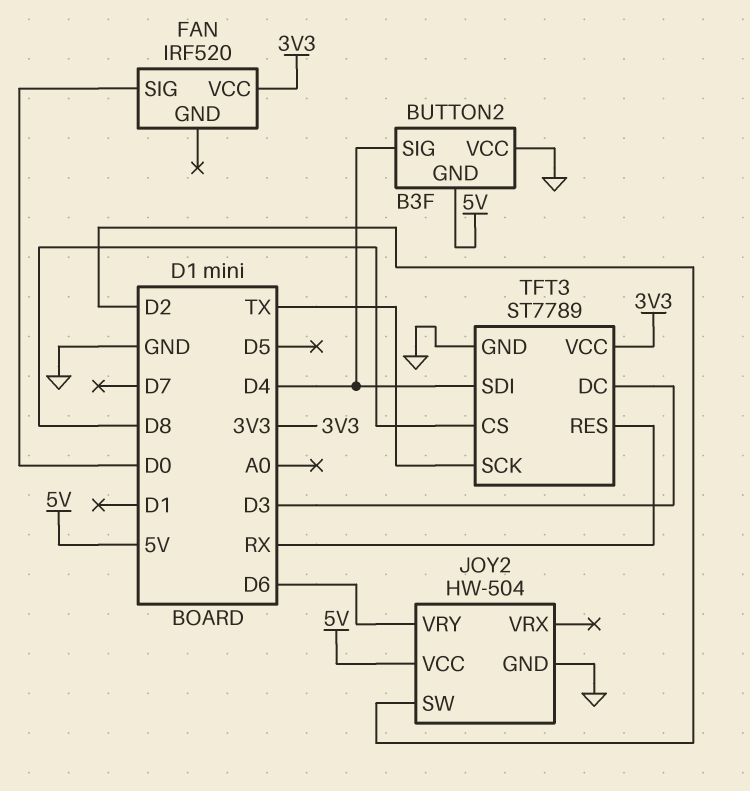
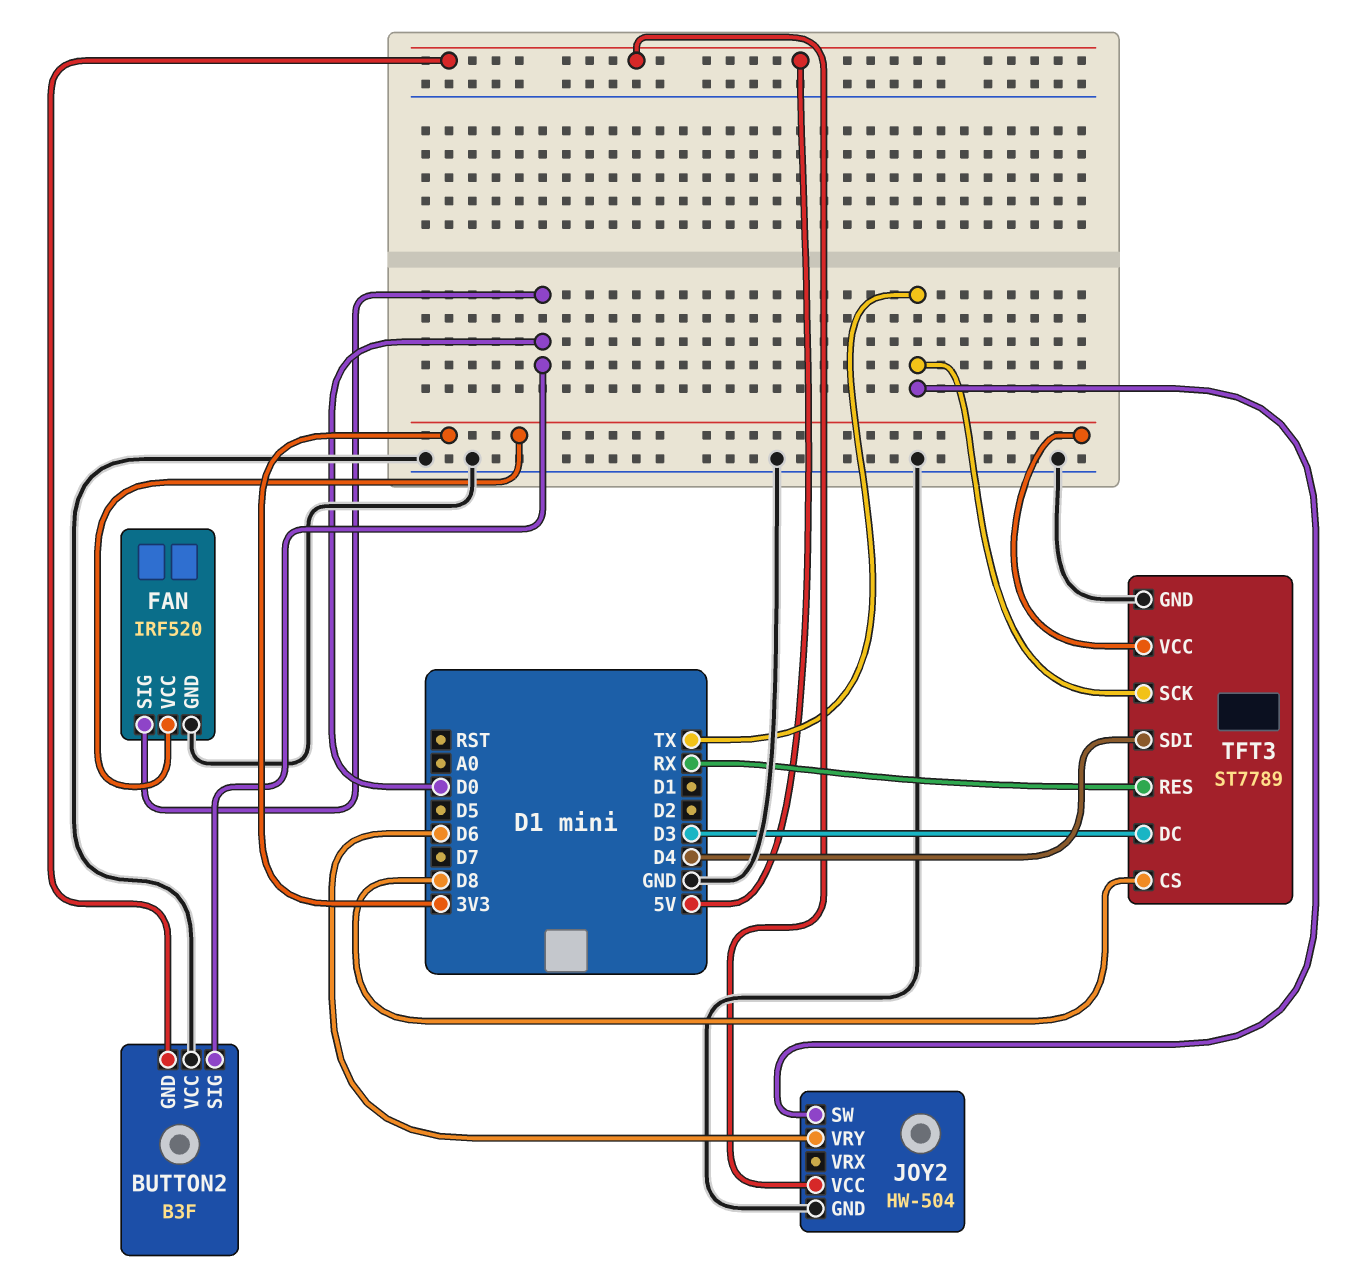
BUTTON2 pin SIG: D4 -> D0
FAN pin GND: none -> GND
JOY2 pin SW: D2 -> TX

